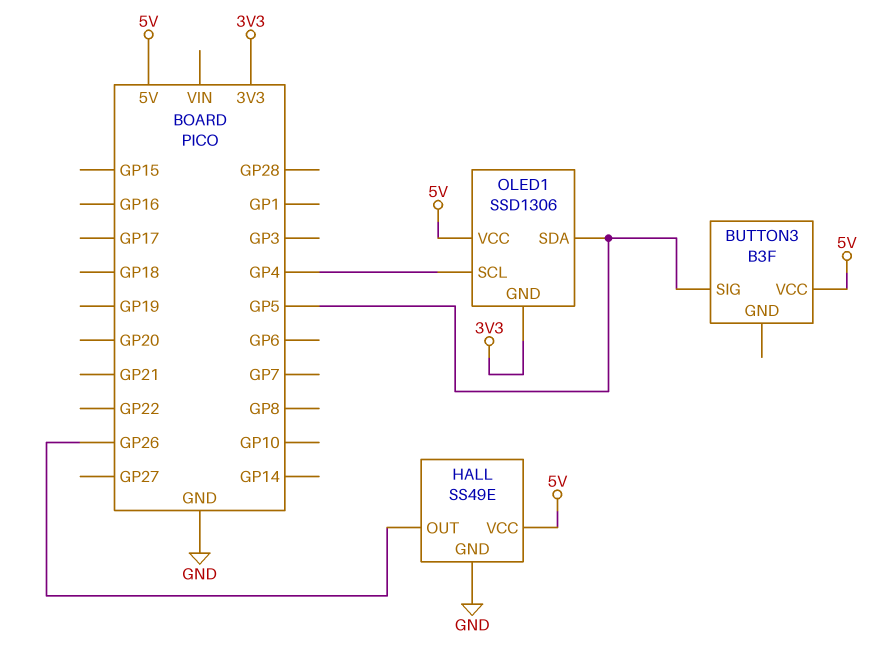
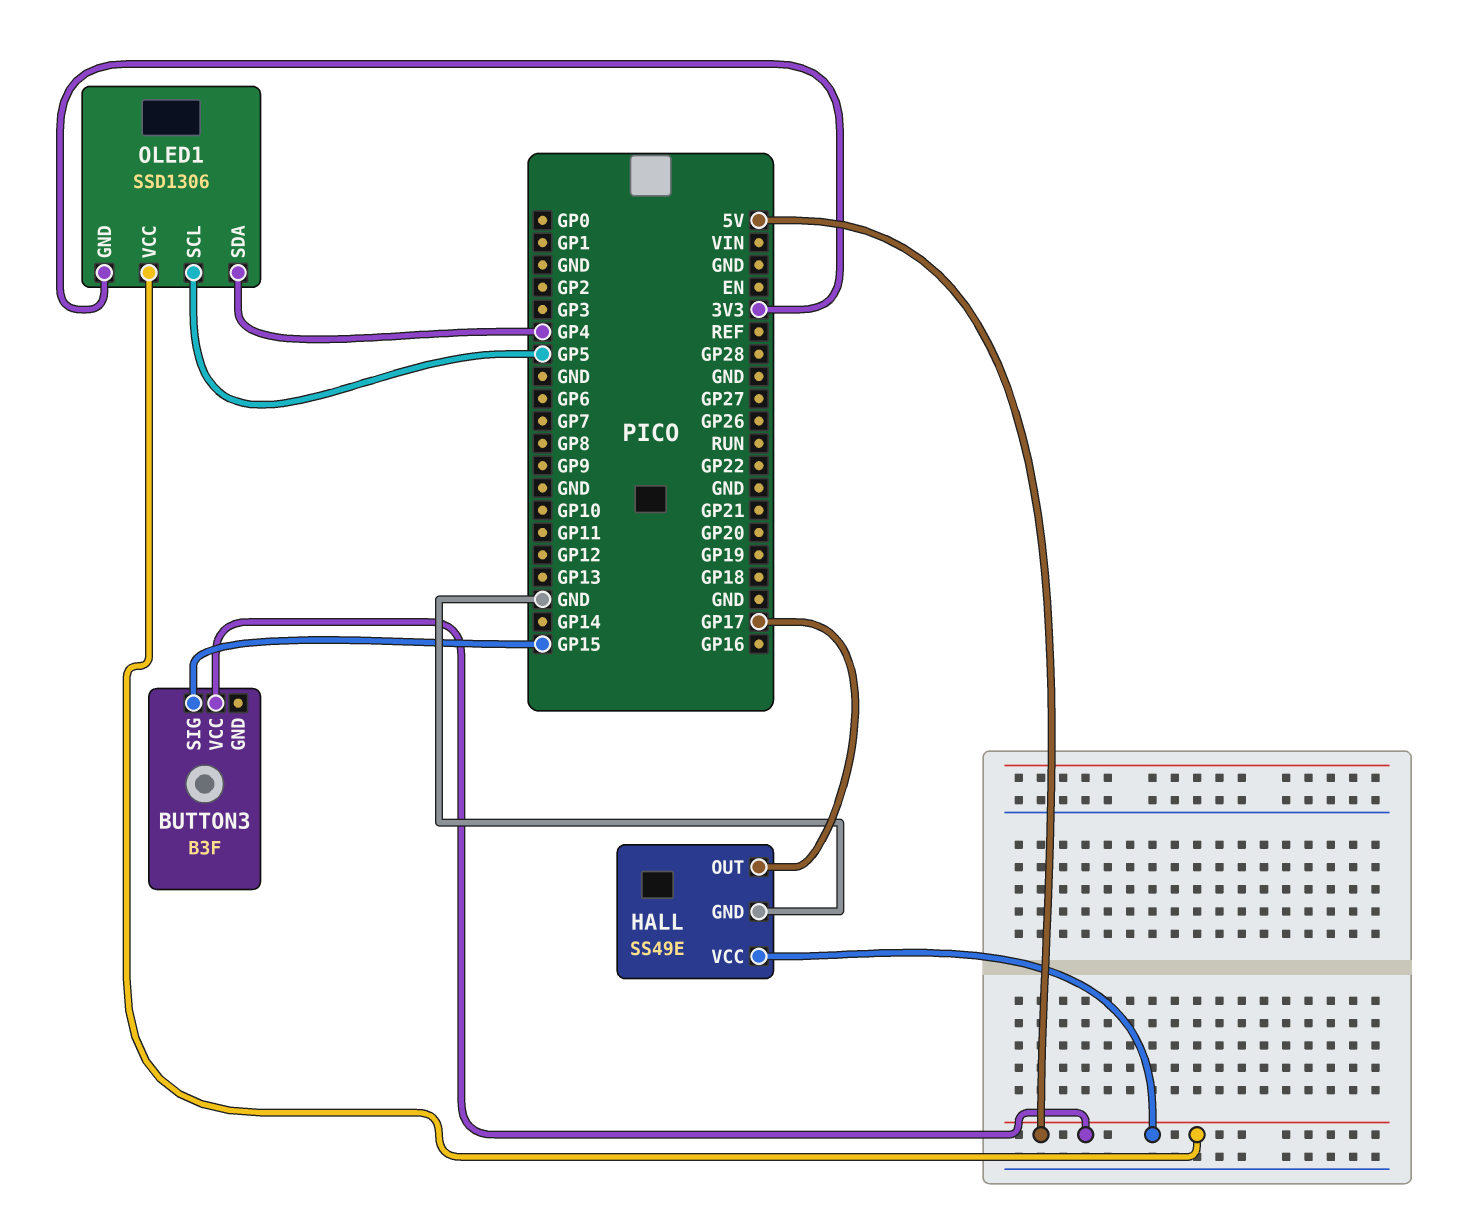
BUTTON3 pin SIG: GP5 -> GP15
HALL pin OUT: GP26 -> GP17
OLED1 pin SCL: GP4 -> GP5
OLED1 pin SDA: GP5 -> GP4

